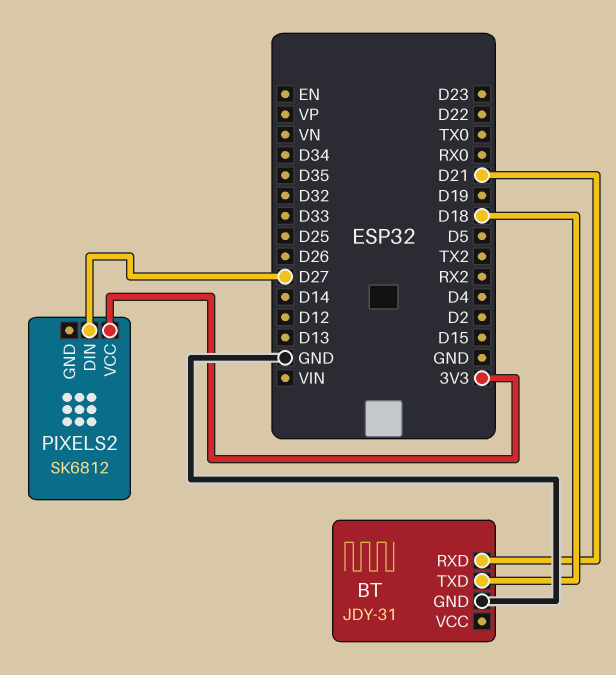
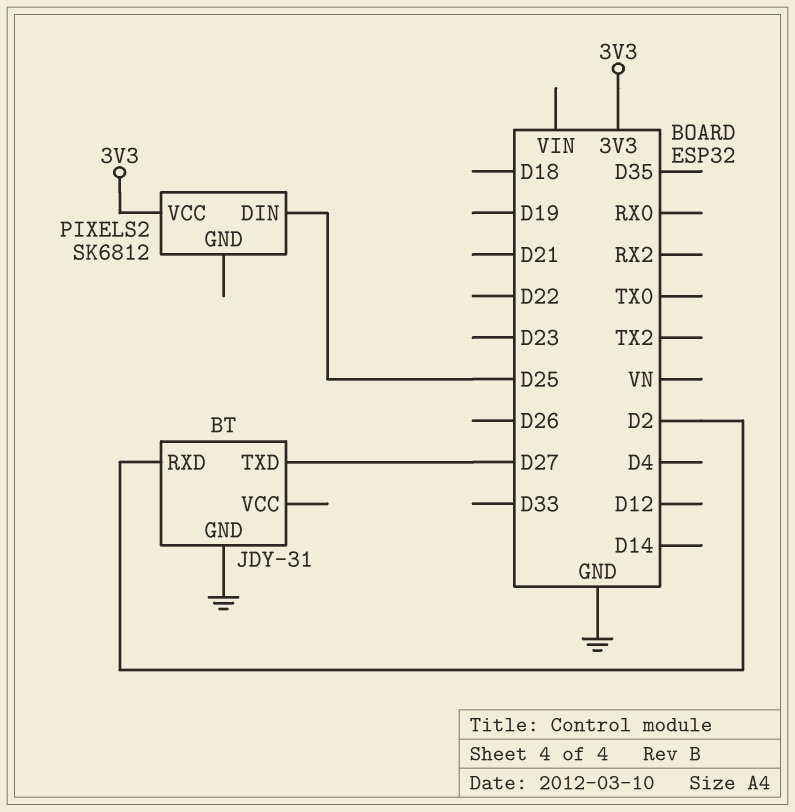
BT pin RXD: D21 -> D2
BT pin TXD: D18 -> D27
PIXELS2 pin DIN: D27 -> D25

